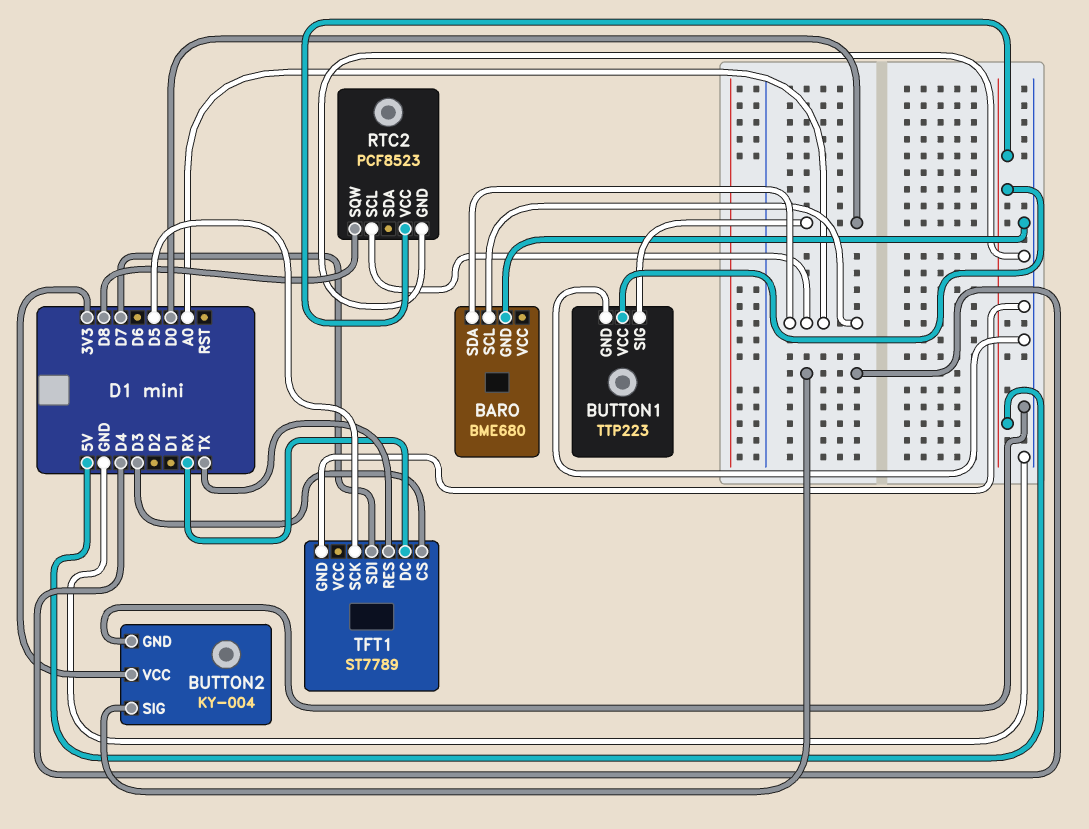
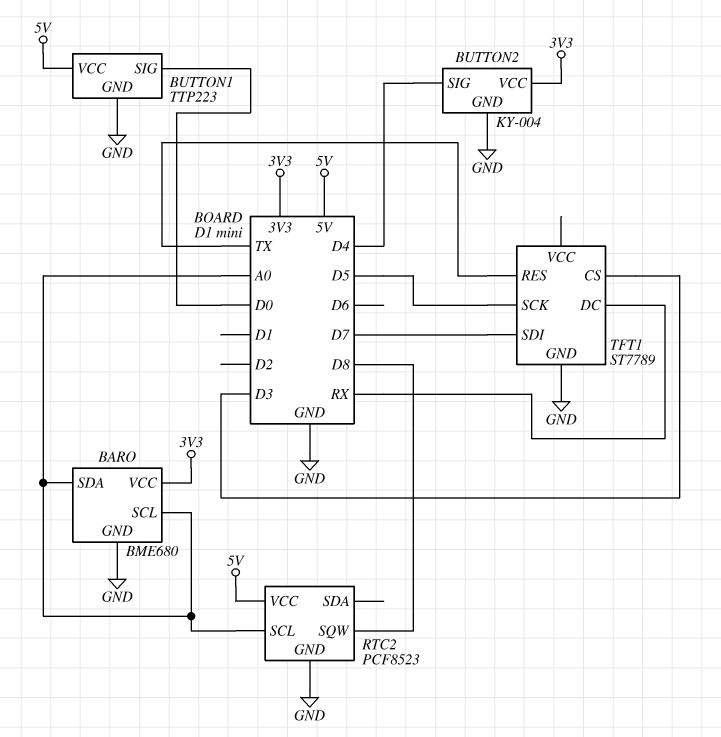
BARO pin VCC: none -> 3V3

